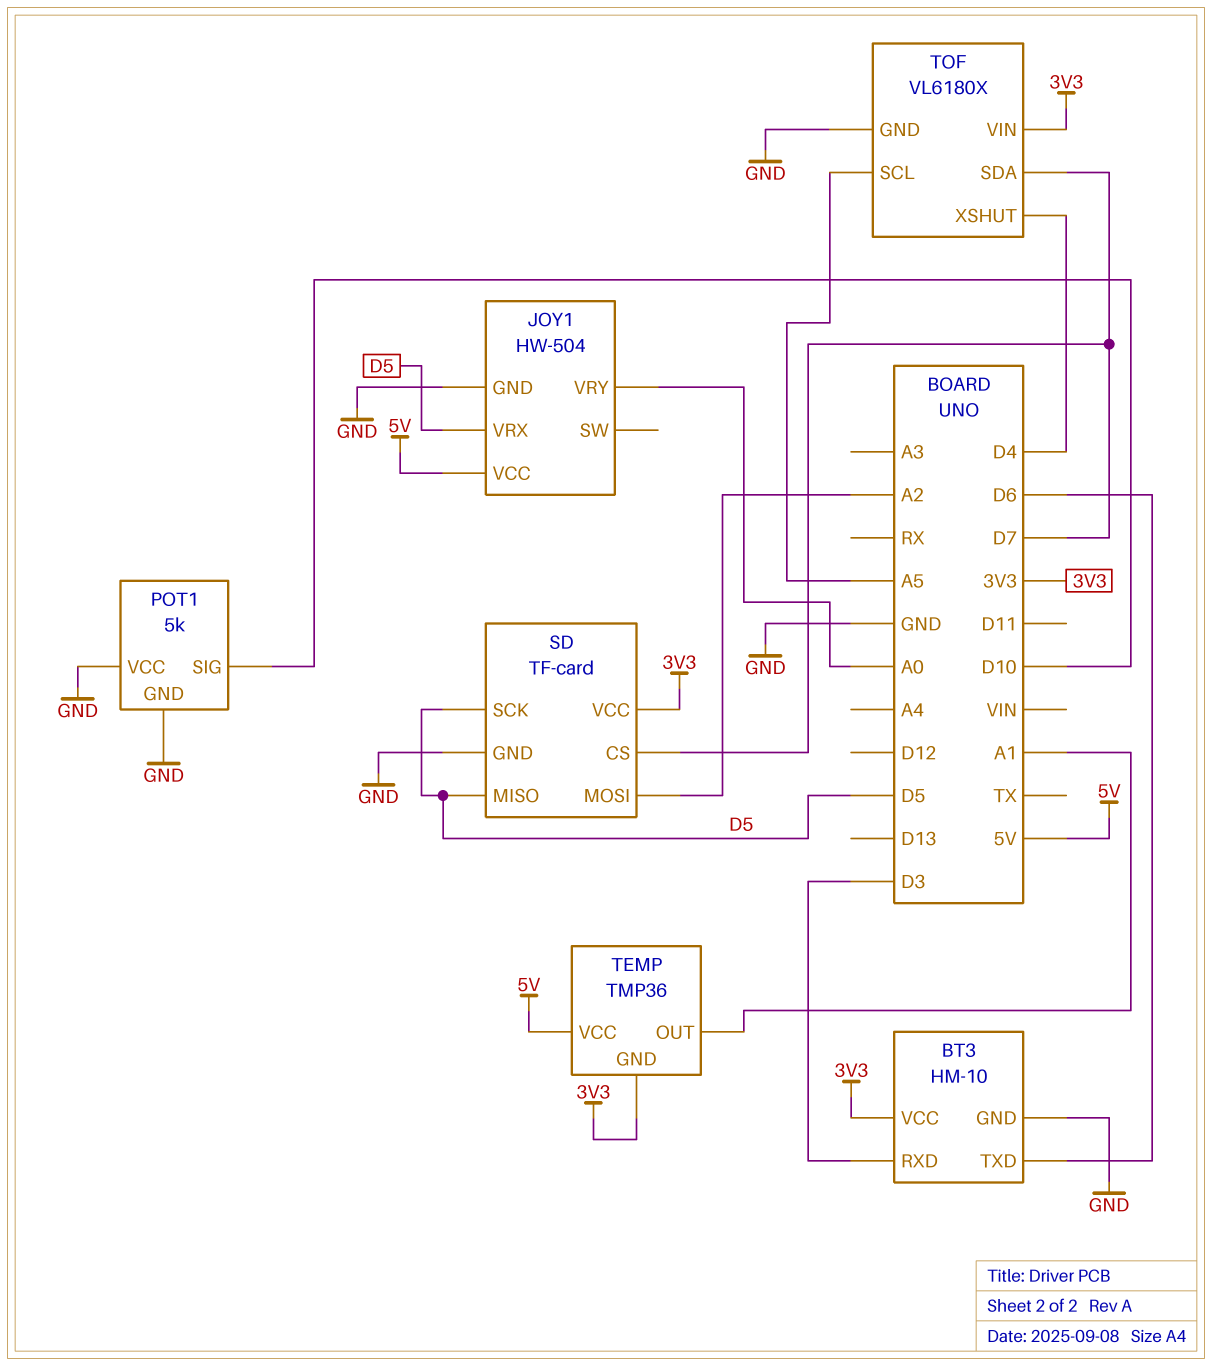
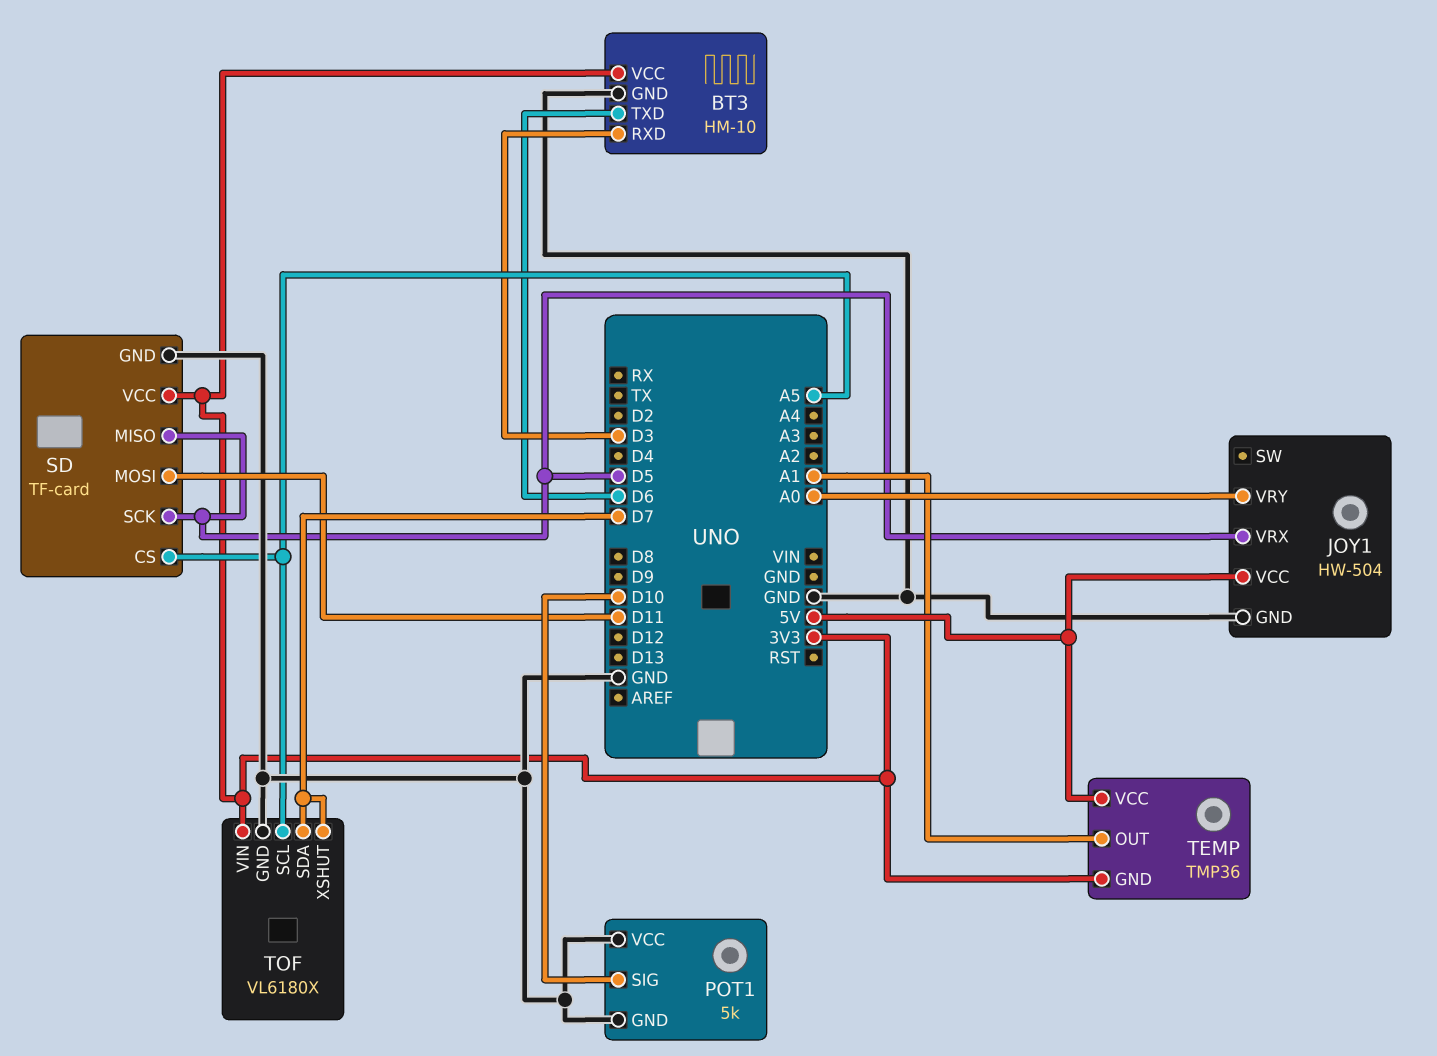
SD pin CS: D7 -> A5
SD pin MOSI: A2 -> D11
TOF pin XSHUT: D4 -> D7

